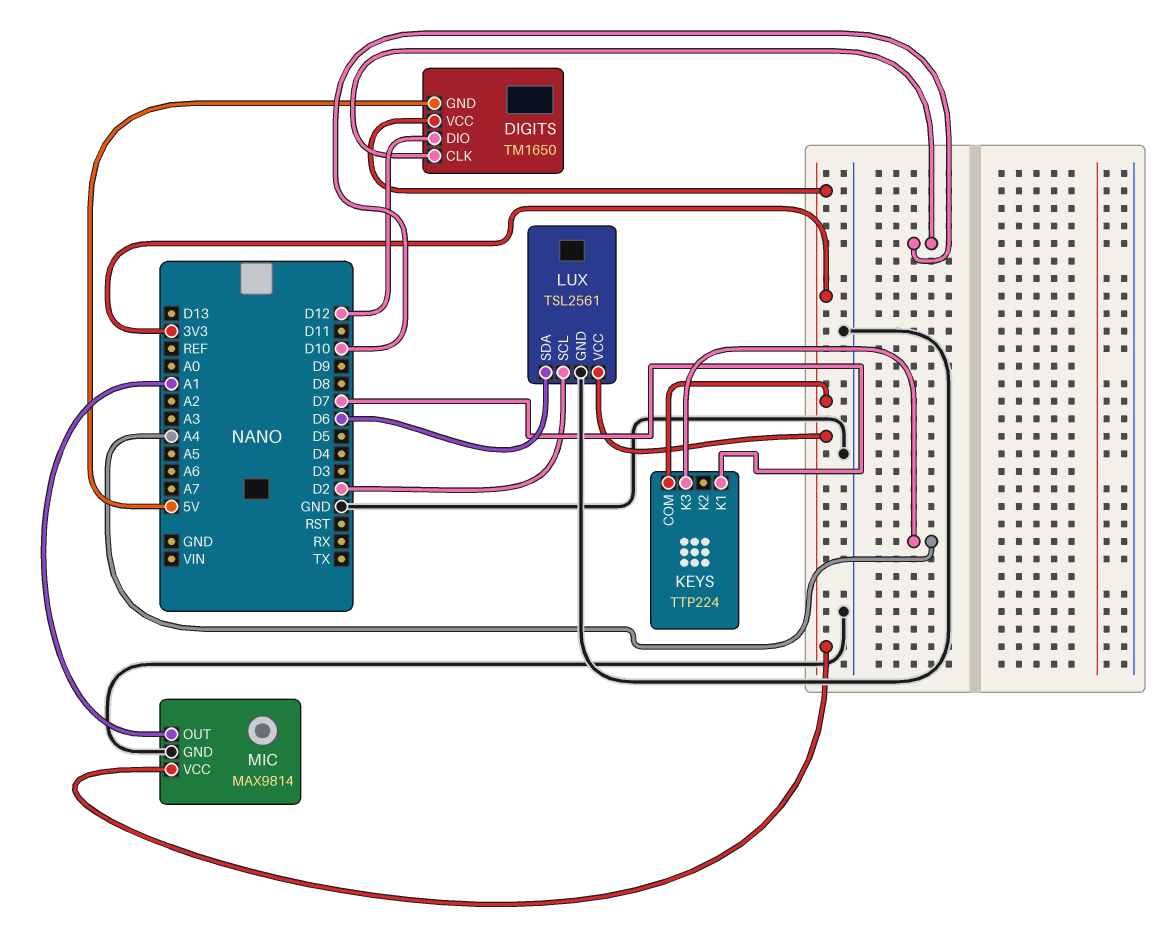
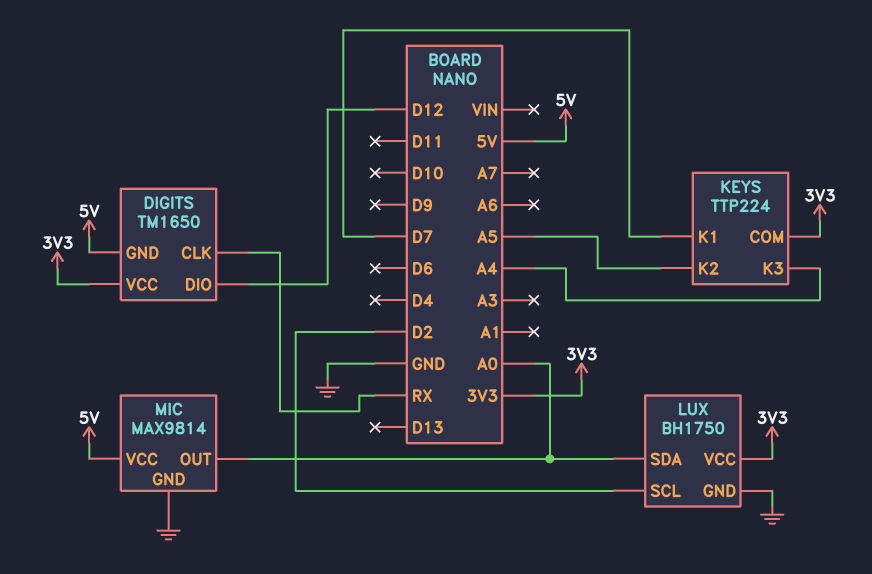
DIGITS pin CLK: D10 -> RX
KEYS pin K2: none -> A5
LUX: TSL2561 -> BH1750
LUX pin SDA: D6 -> A0
MIC pin OUT: A1 -> A0
MIC pin VCC: 3V3 -> 5V

